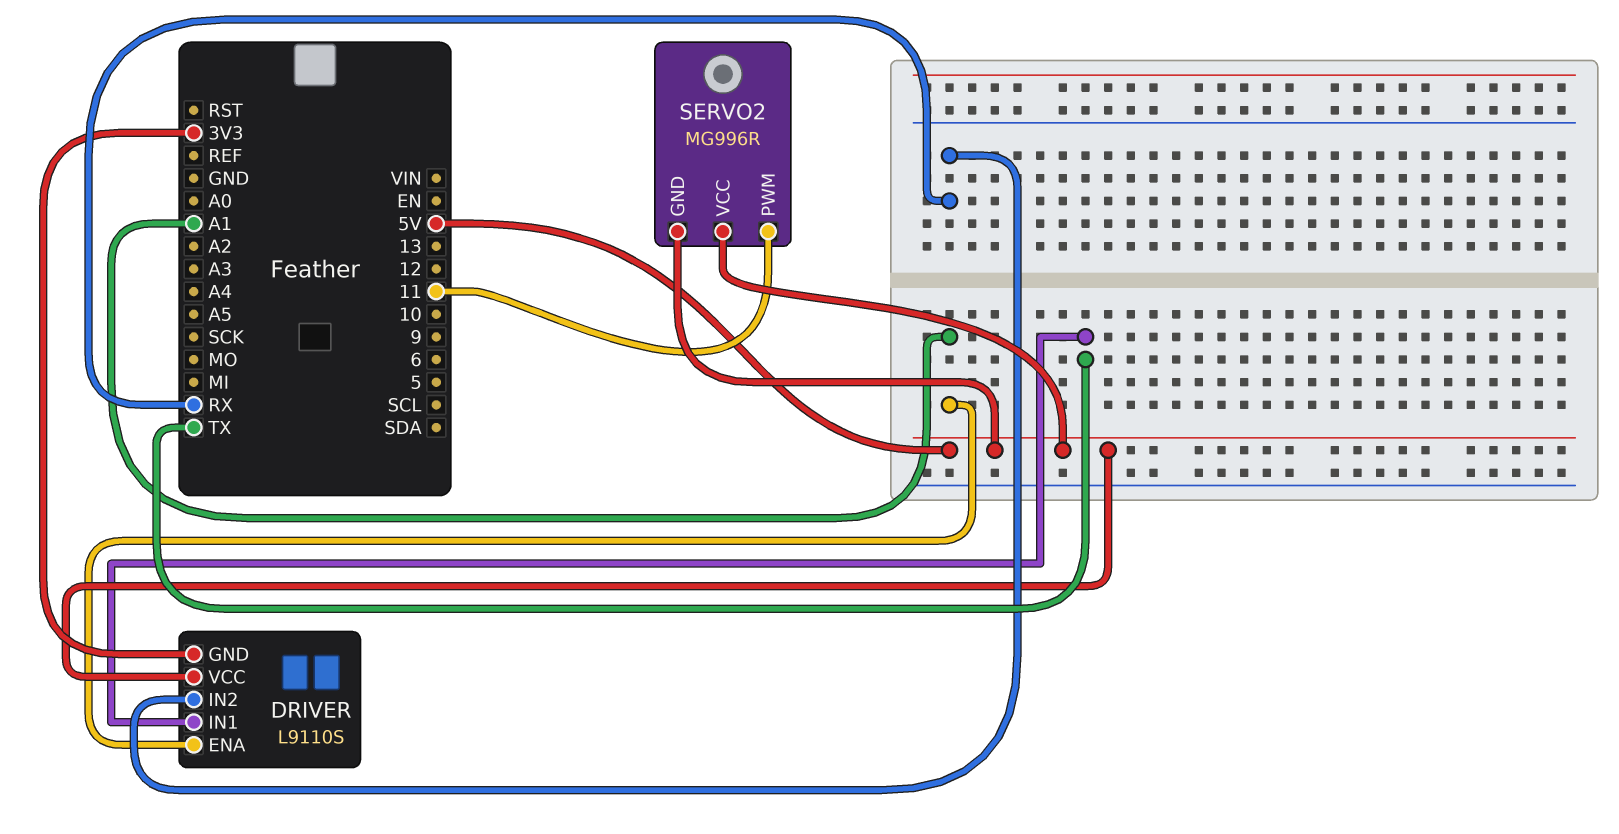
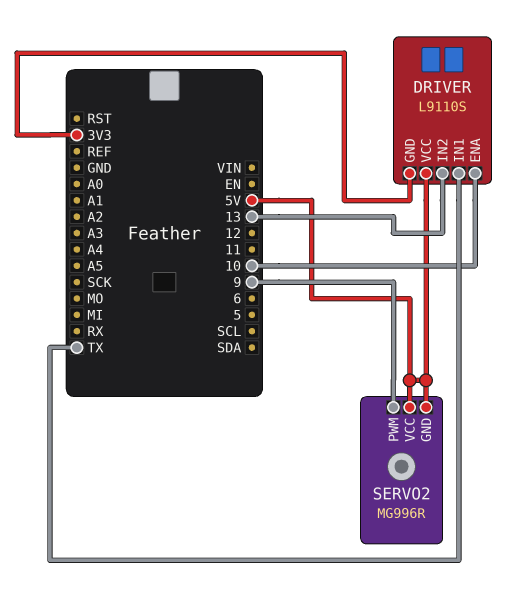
DRIVER pin ENA: A1 -> 10
DRIVER pin IN2: RX -> 13
SERVO2 pin PWM: 11 -> 9

